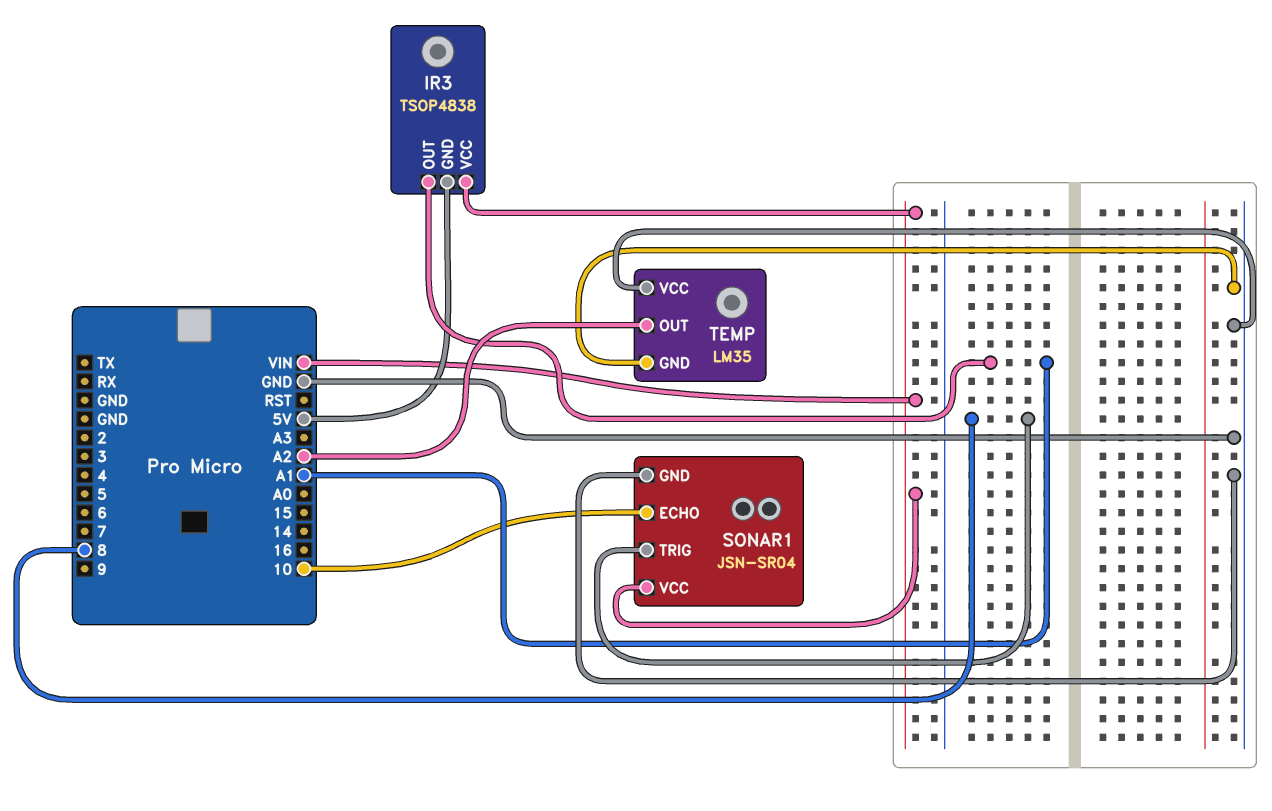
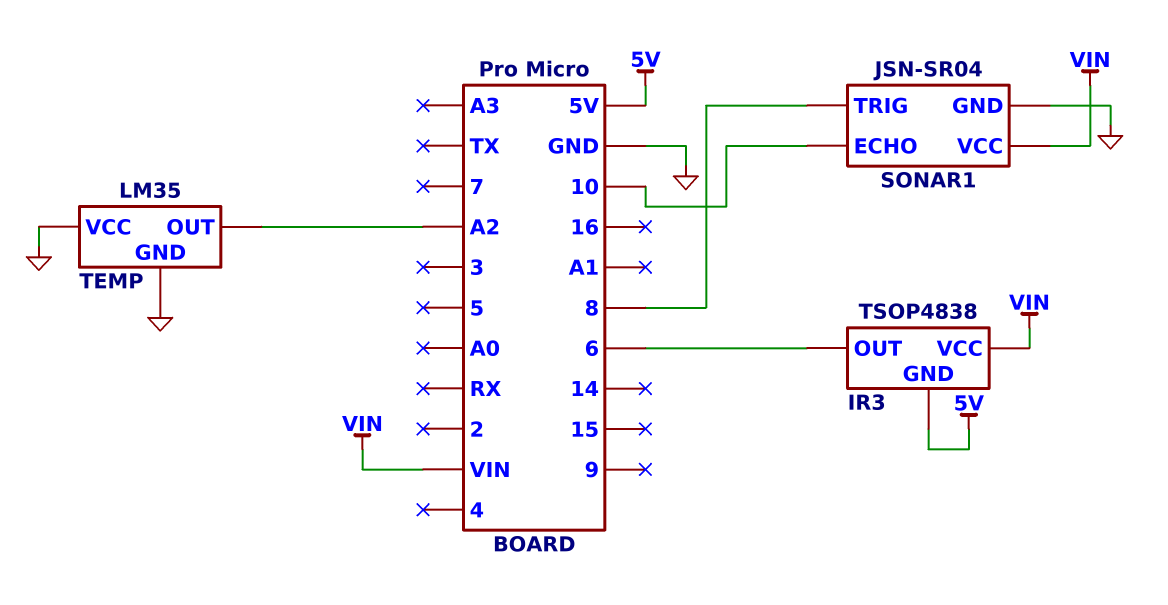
IR3 pin OUT: A1 -> 6

